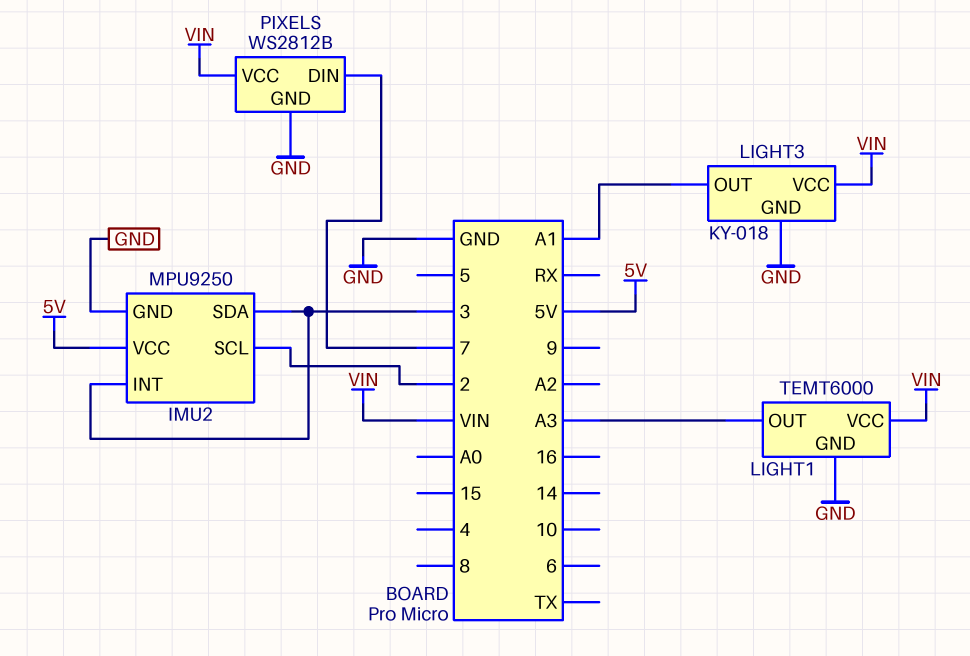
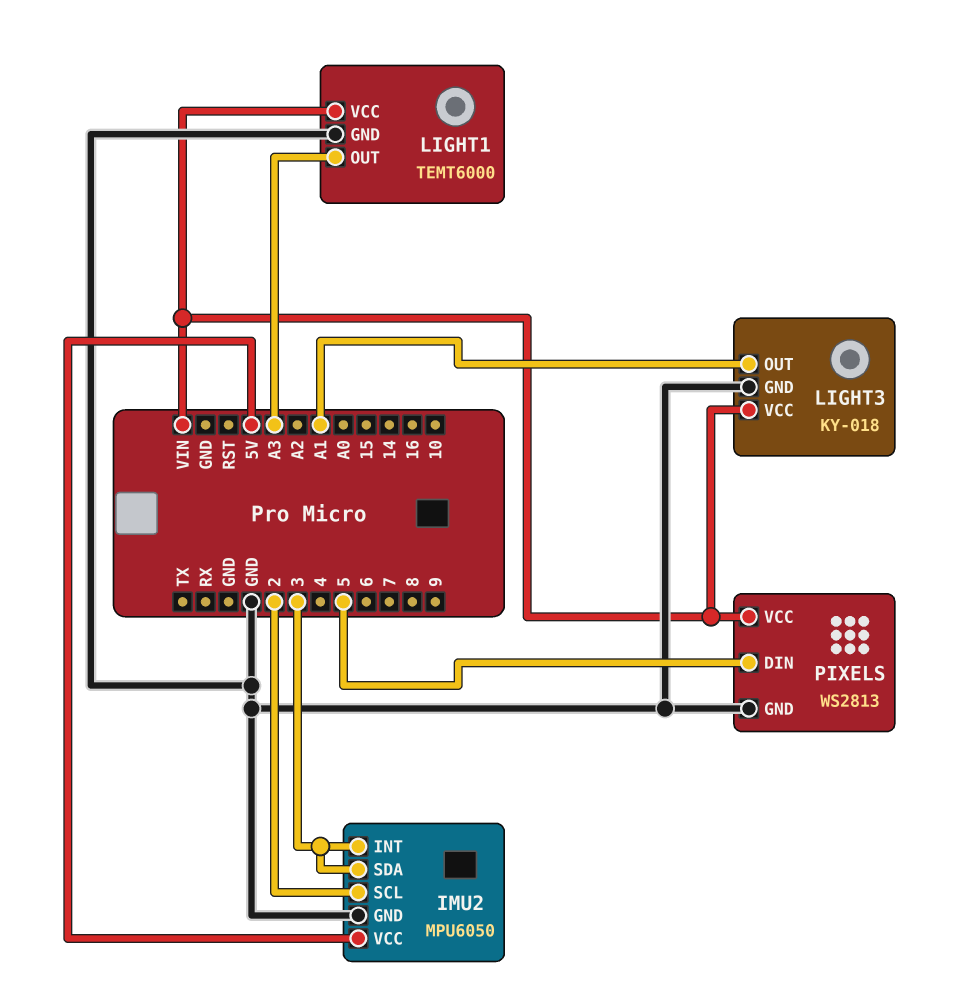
IMU2: MPU9250 -> MPU6050
PIXELS: WS2812B -> WS2813
PIXELS pin DIN: 7 -> 5

